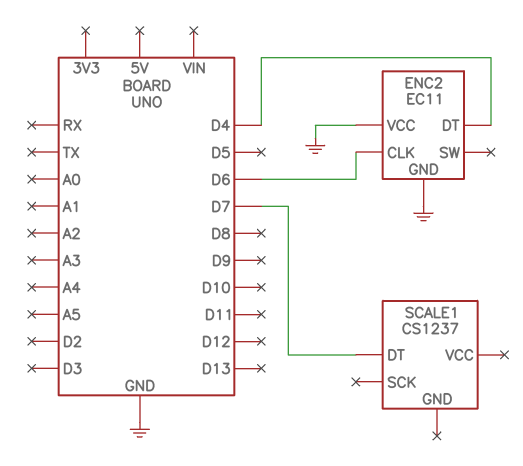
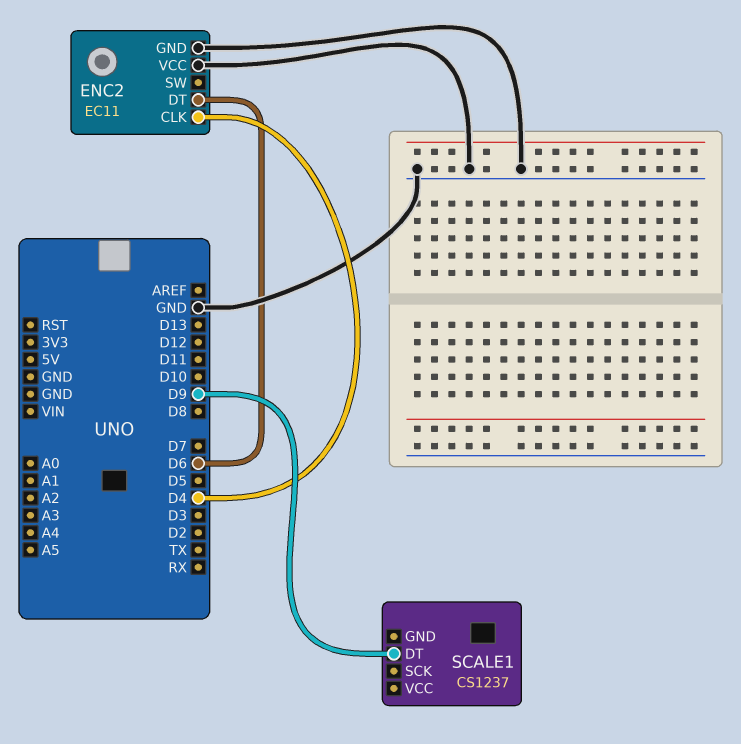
ENC2 pin CLK: D6 -> D4
ENC2 pin DT: D4 -> D6
SCALE1 pin DT: D7 -> D9

